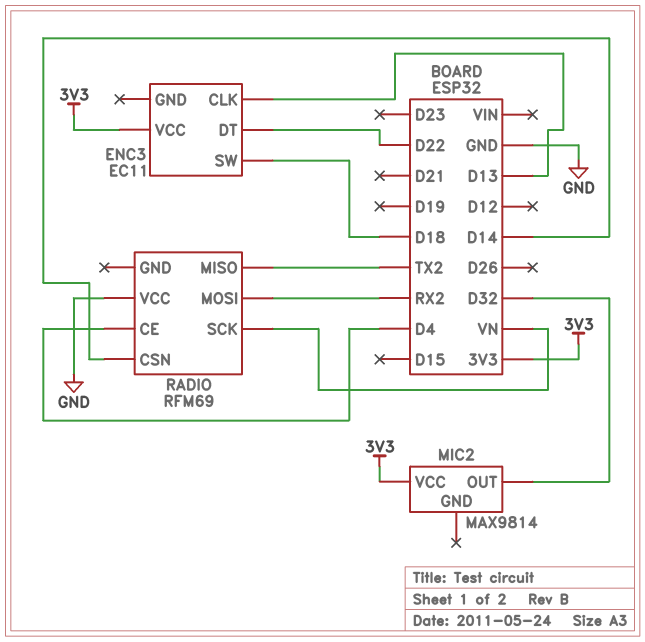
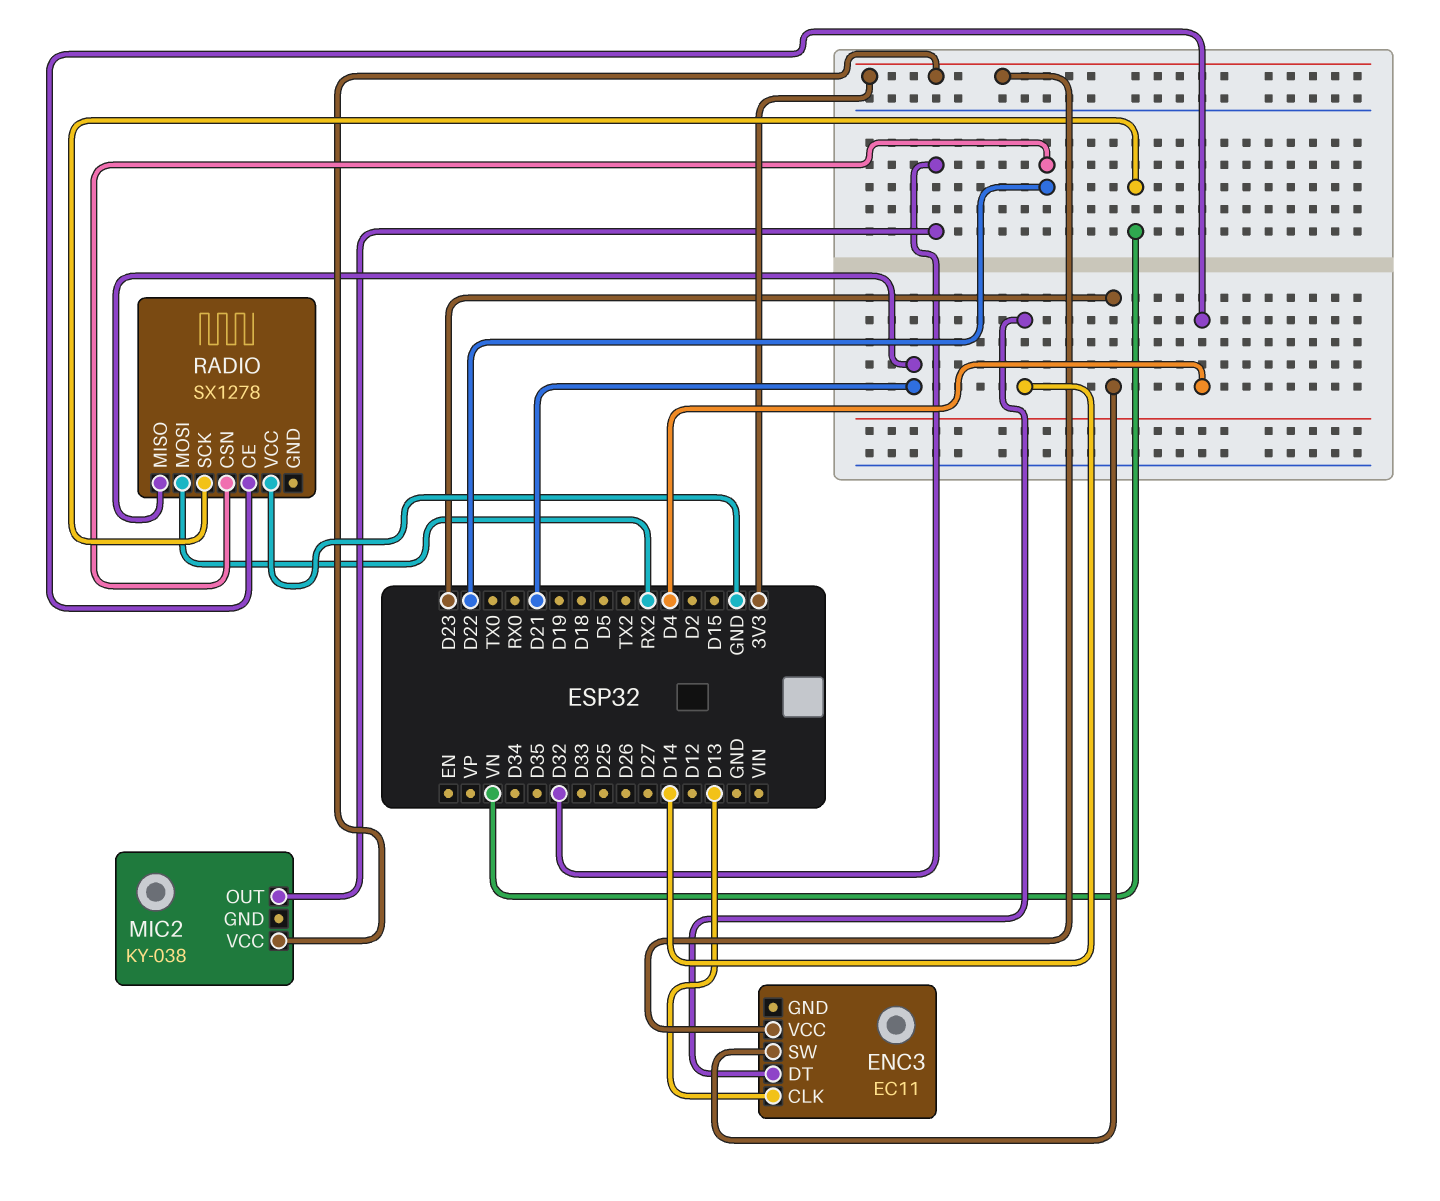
ENC3 pin DT: D22 -> D14
ENC3 pin SW: D18 -> D23
MIC2: MAX9814 -> KY-038
RADIO: RFM69 -> SX1278
RADIO pin CSN: D14 -> D22
RADIO pin MISO: TX2 -> D21

